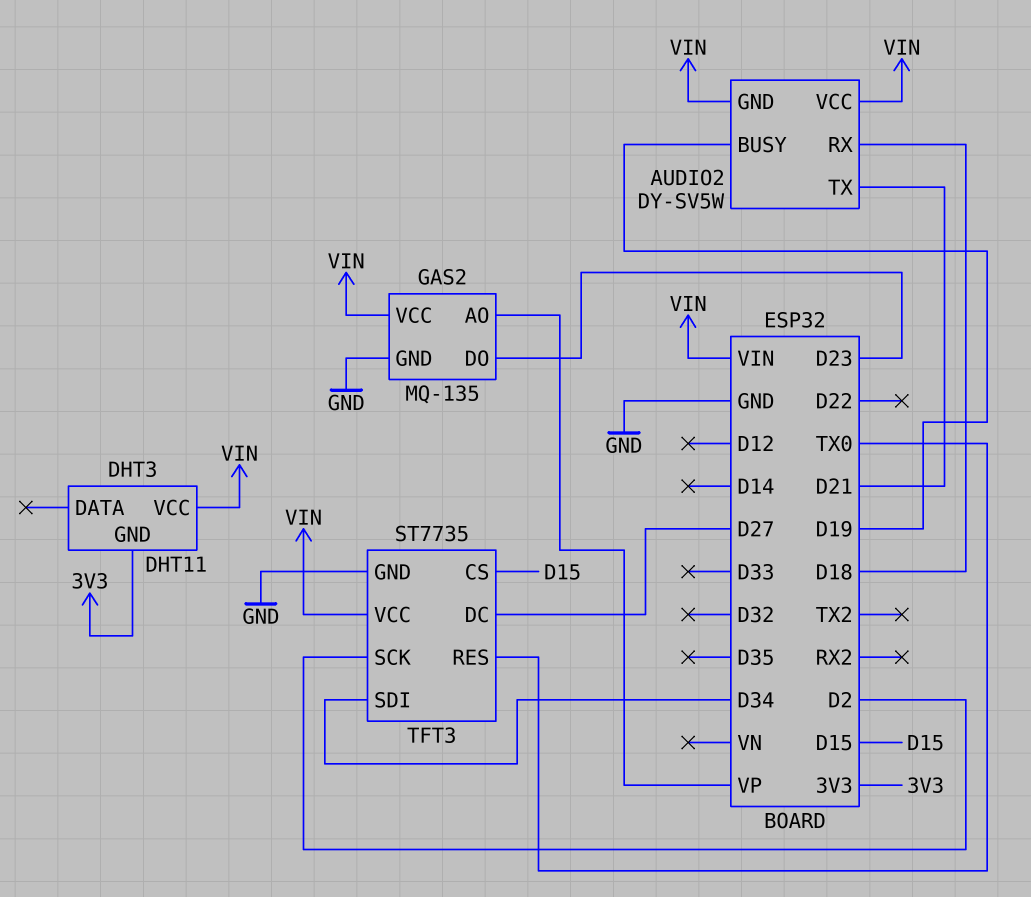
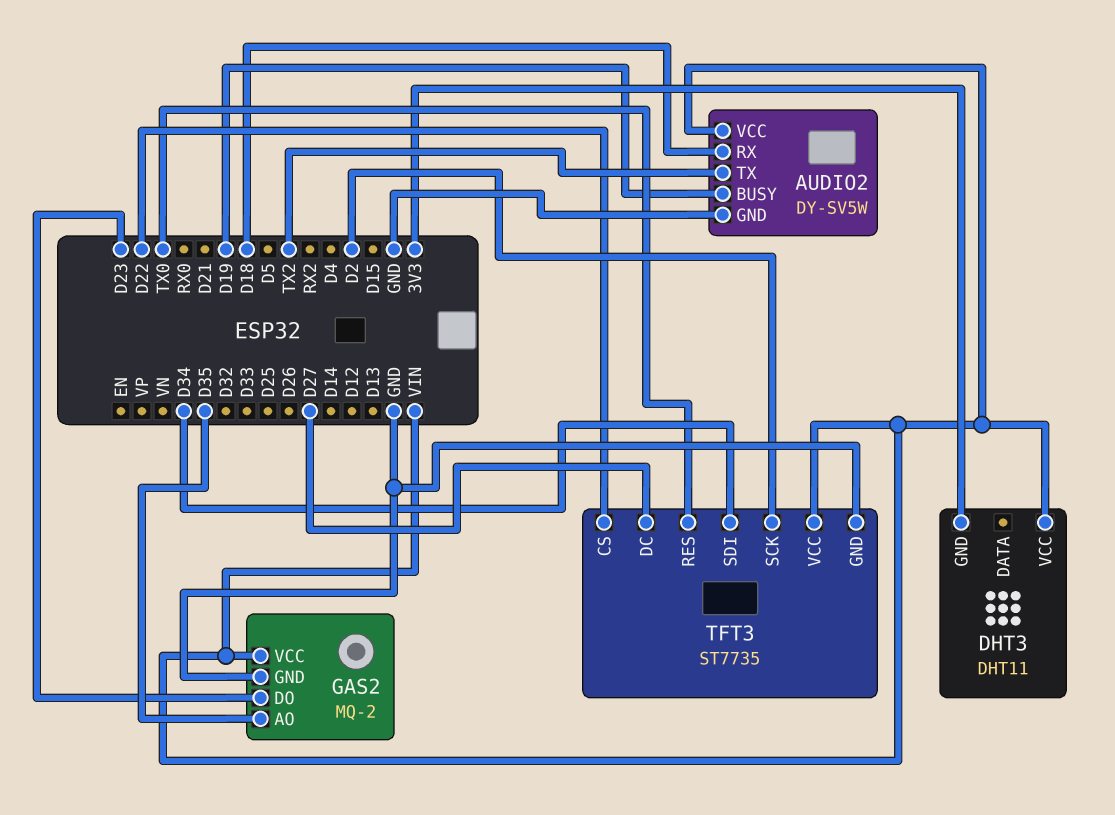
AUDIO2 pin GND: VIN -> GND
AUDIO2 pin TX: D21 -> TX2
GAS2: MQ-135 -> MQ-2
GAS2 pin AO: VP -> D35
TFT3 pin CS: D15 -> D22

